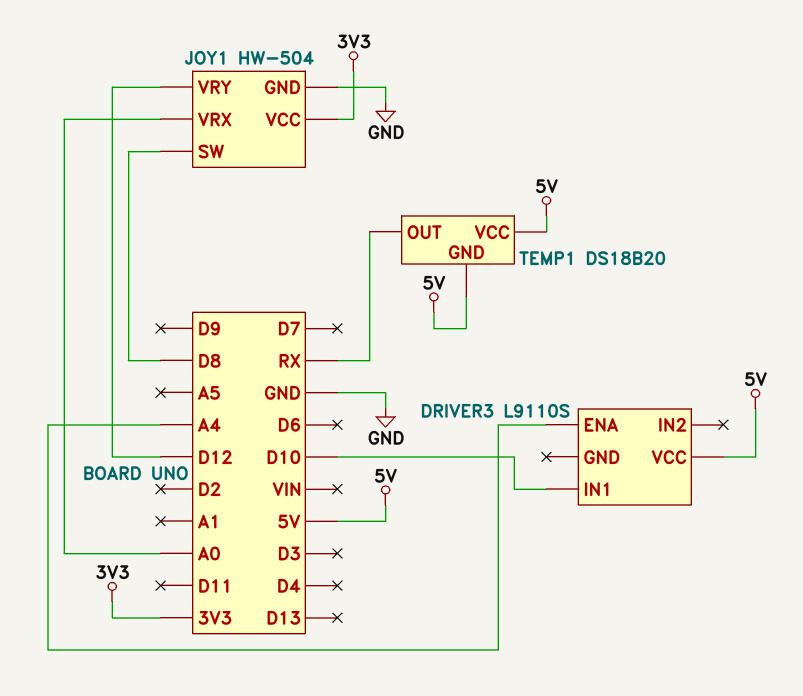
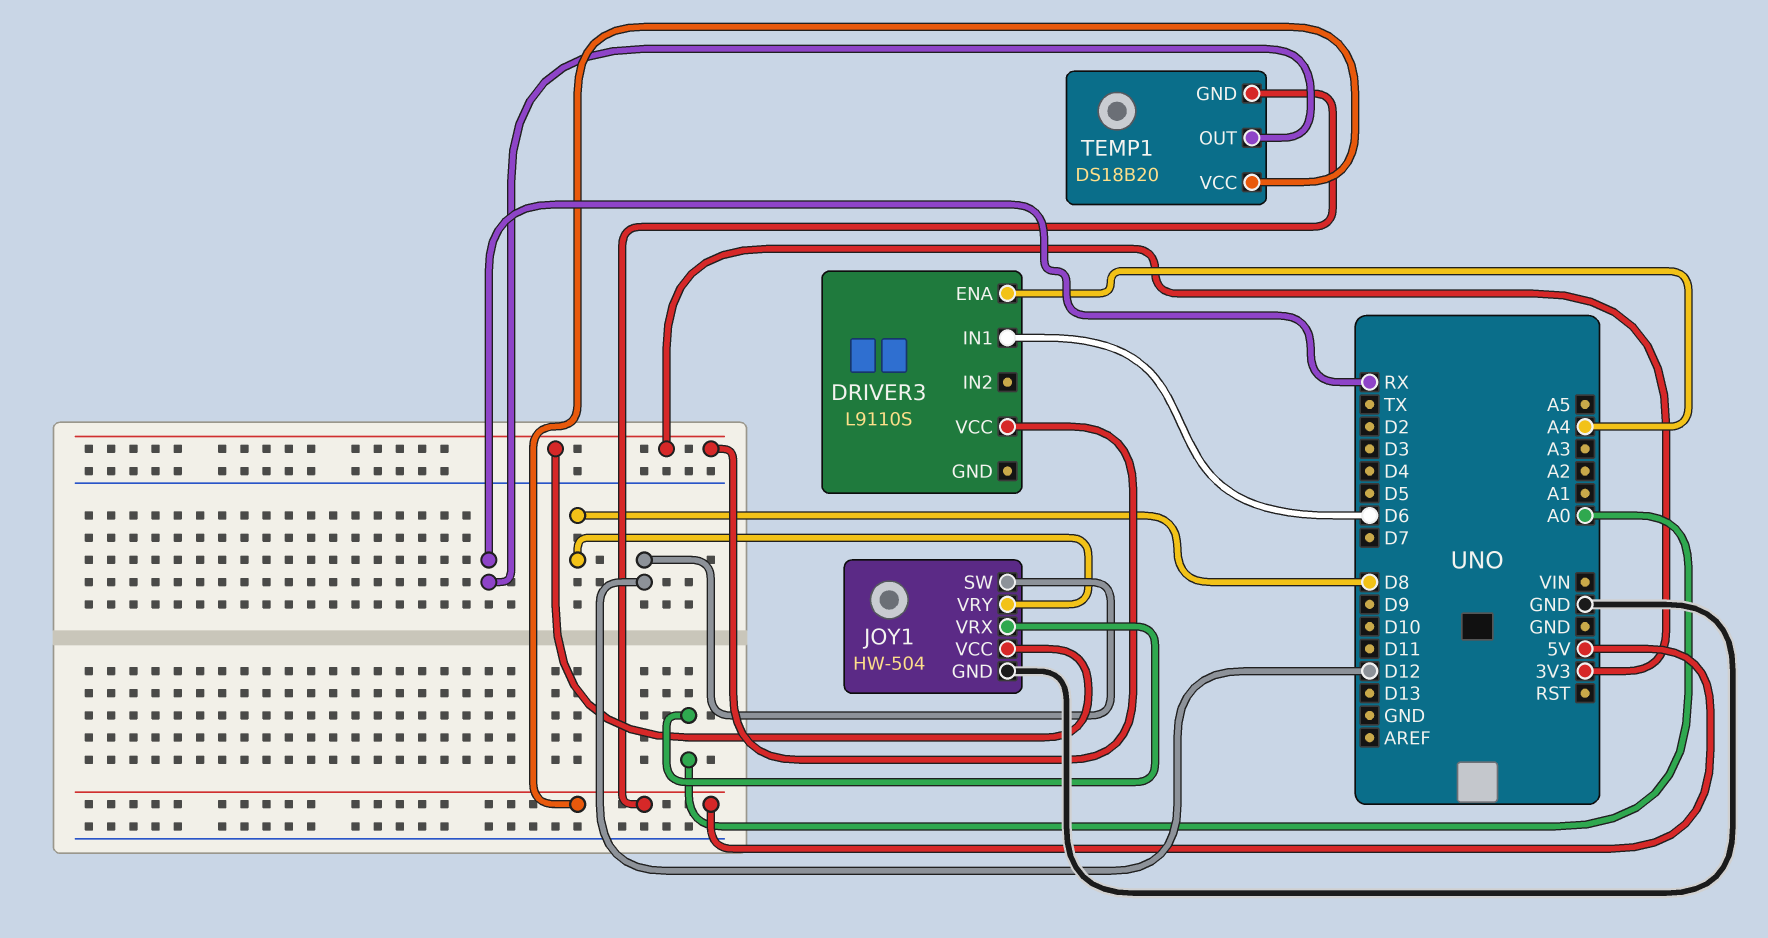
DRIVER3 pin IN1: D10 -> D6
DRIVER3 pin VCC: 5V -> 3V3
JOY1 pin SW: D8 -> D12
JOY1 pin VRY: D12 -> D8

